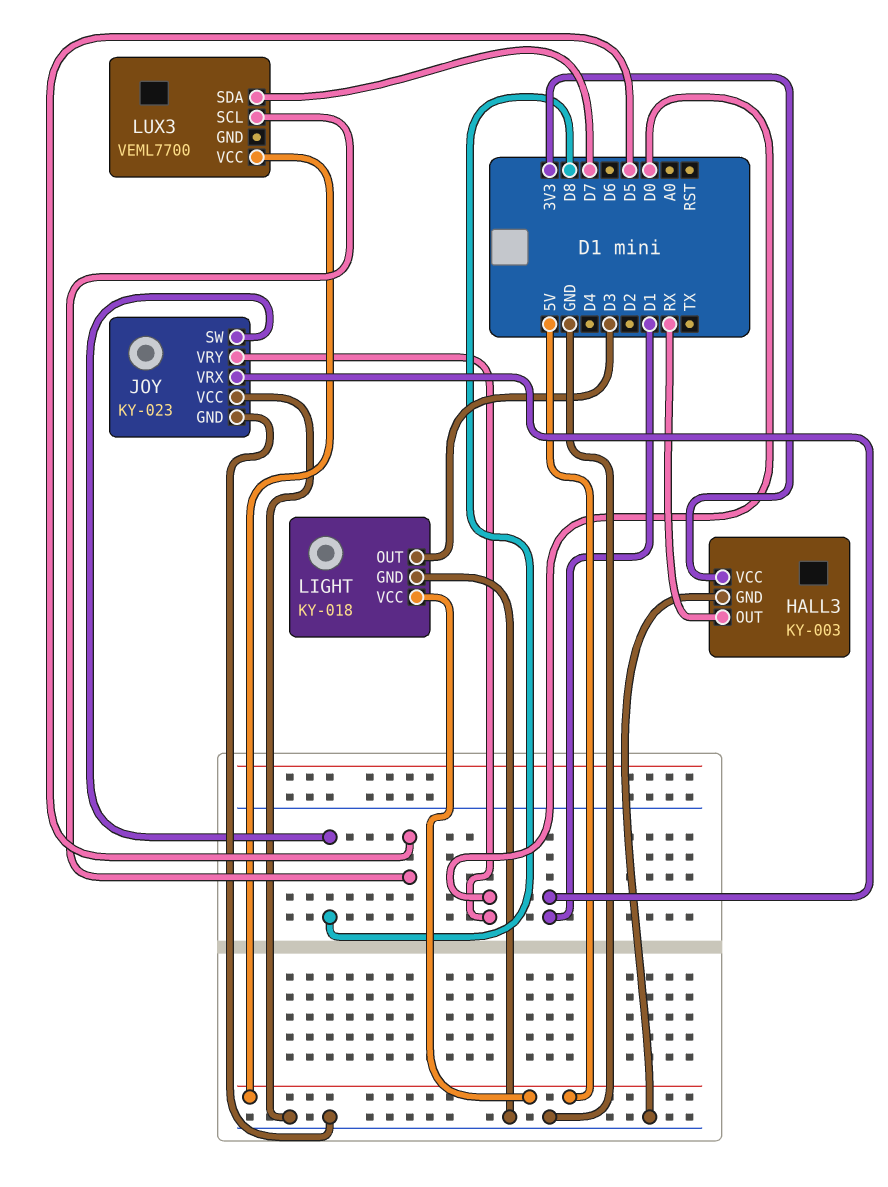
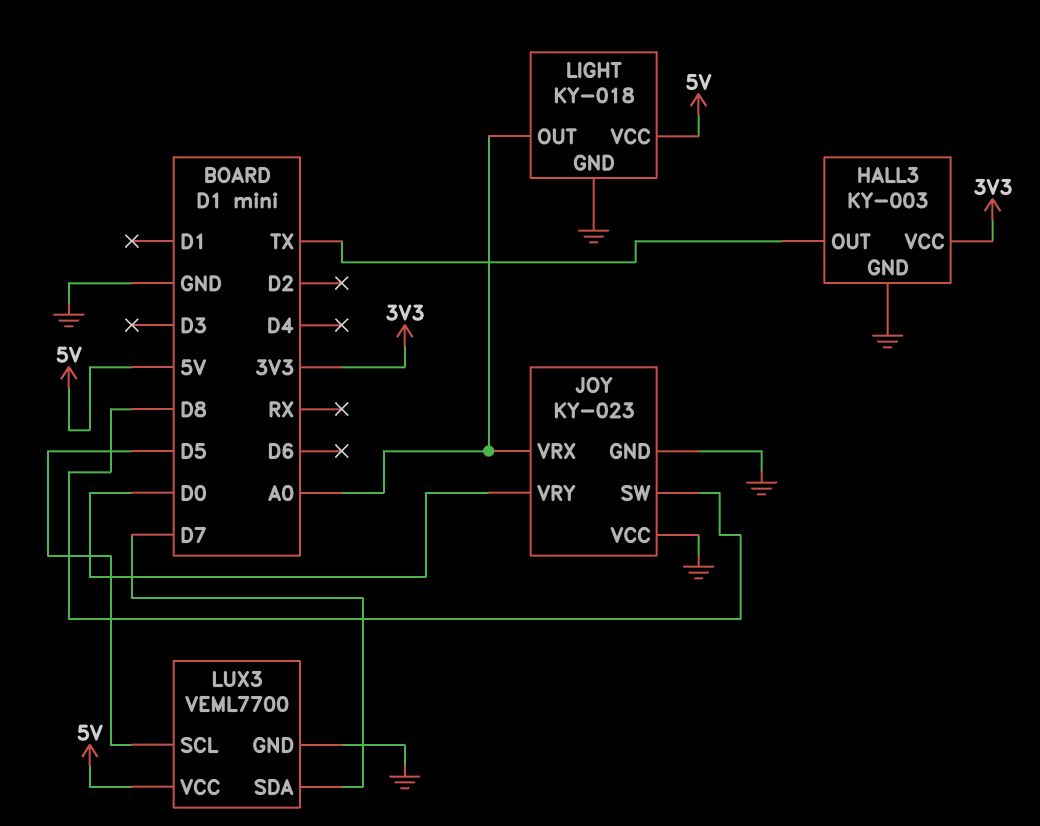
HALL3 pin OUT: RX -> TX
JOY pin VRX: D1 -> A0
LIGHT pin OUT: D3 -> A0
LUX3 pin GND: none -> GND

